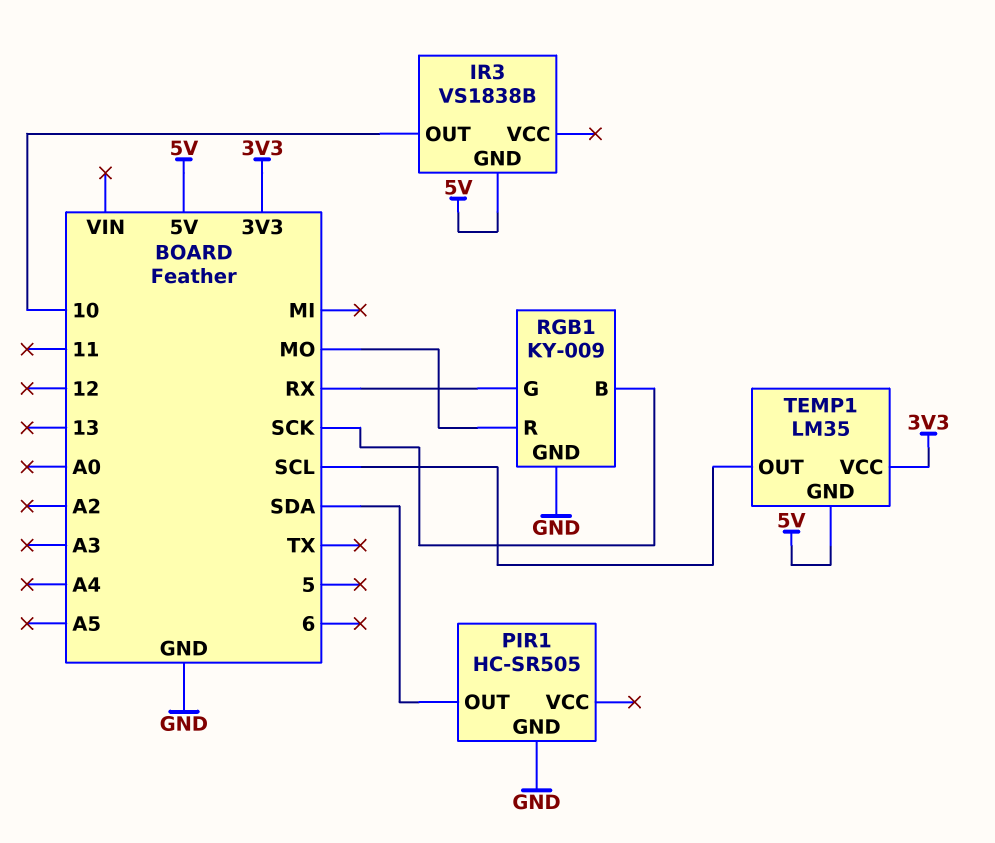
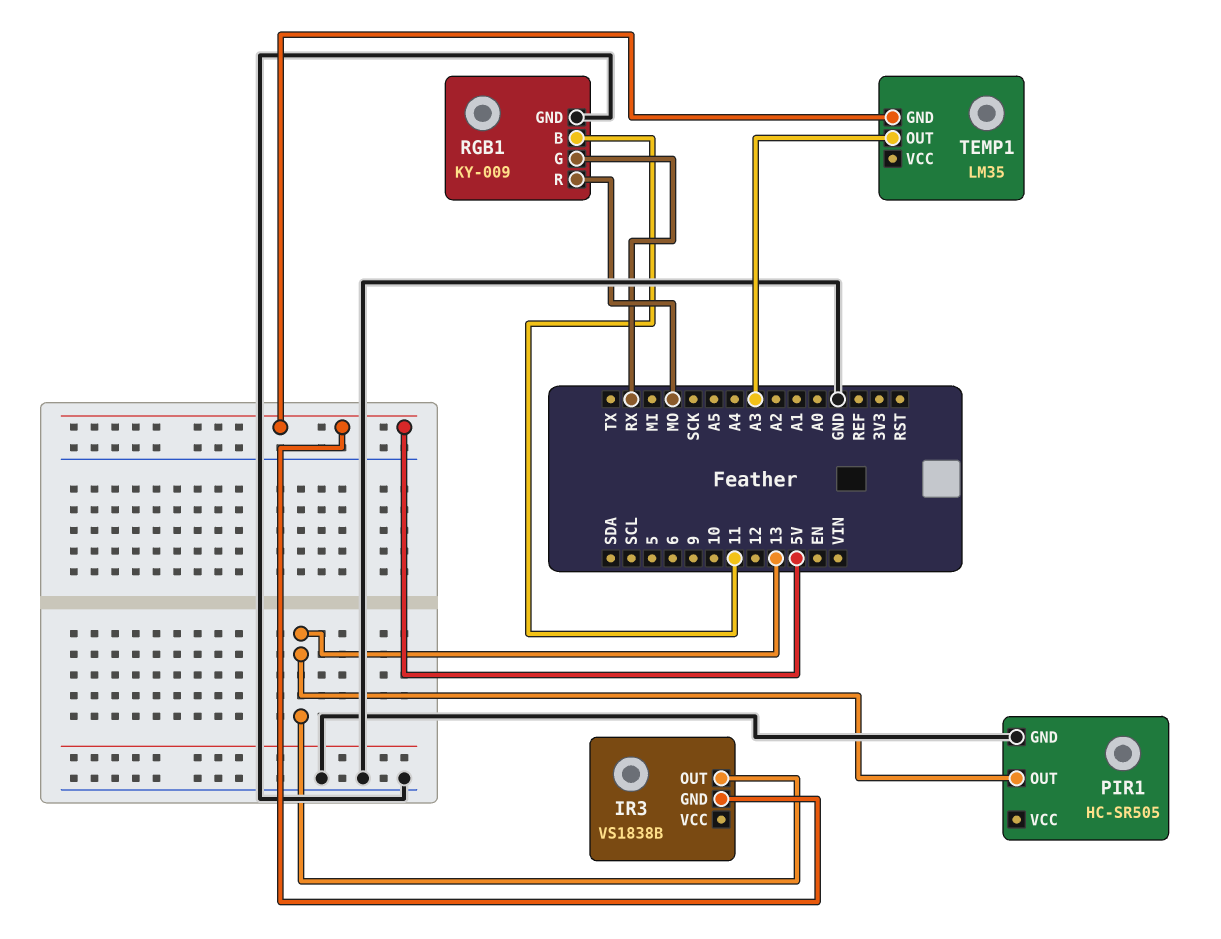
IR3 pin OUT: 10 -> 13
PIR1 pin OUT: SDA -> 13
RGB1 pin B: SCK -> 11
TEMP1 pin OUT: SCL -> A3
TEMP1 pin VCC: 3V3 -> none

